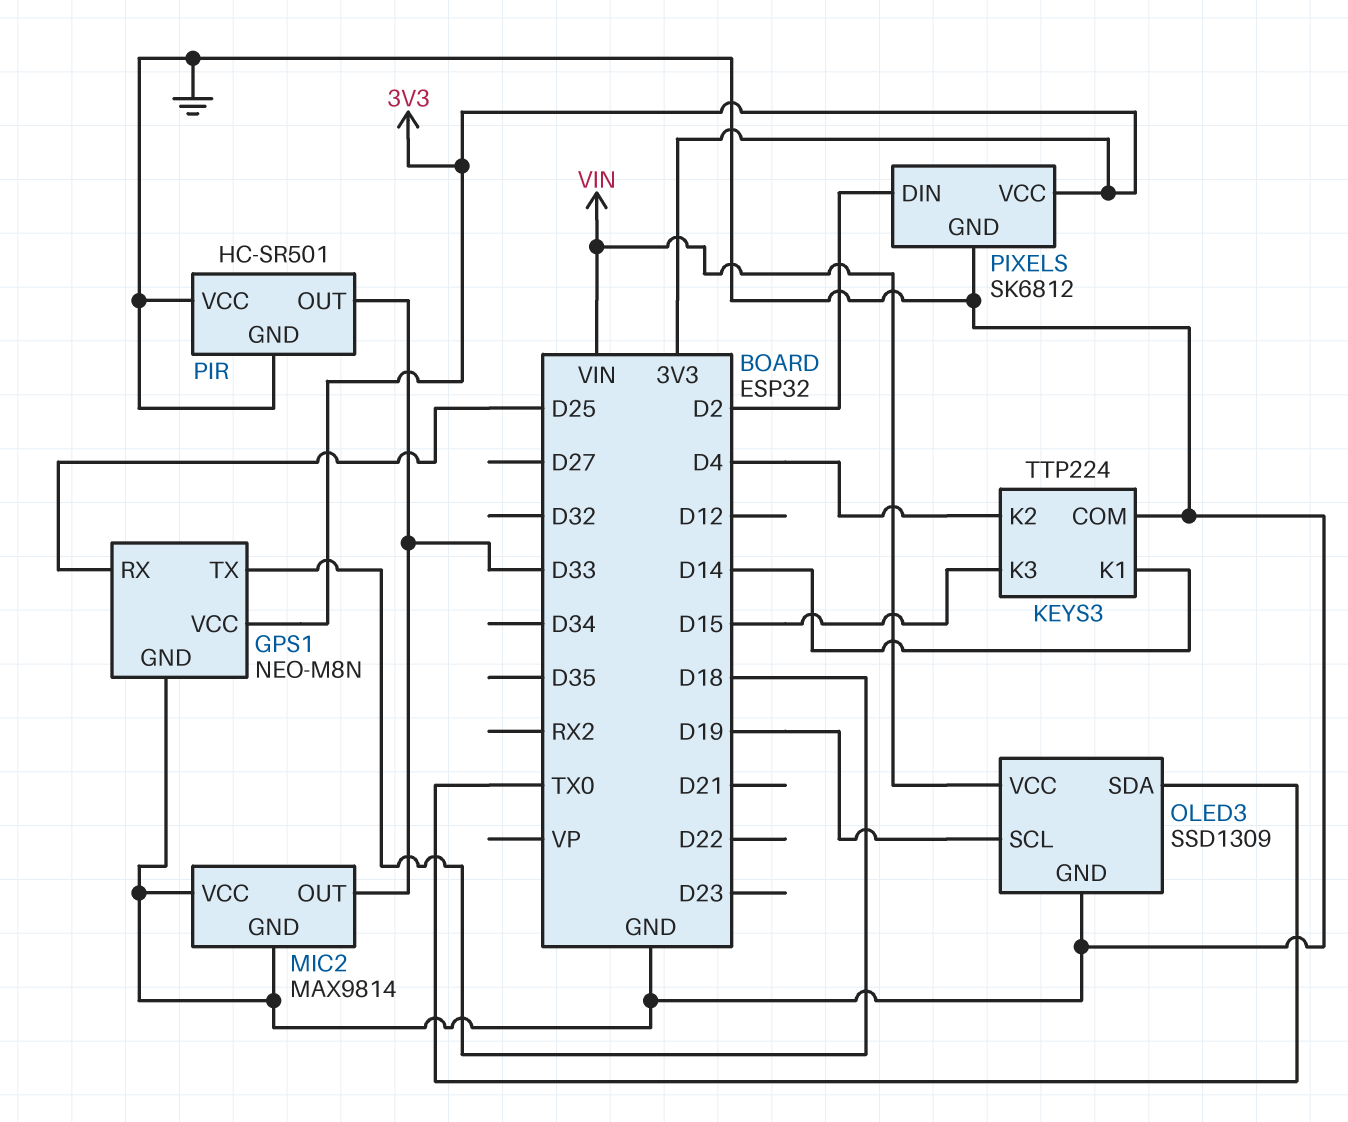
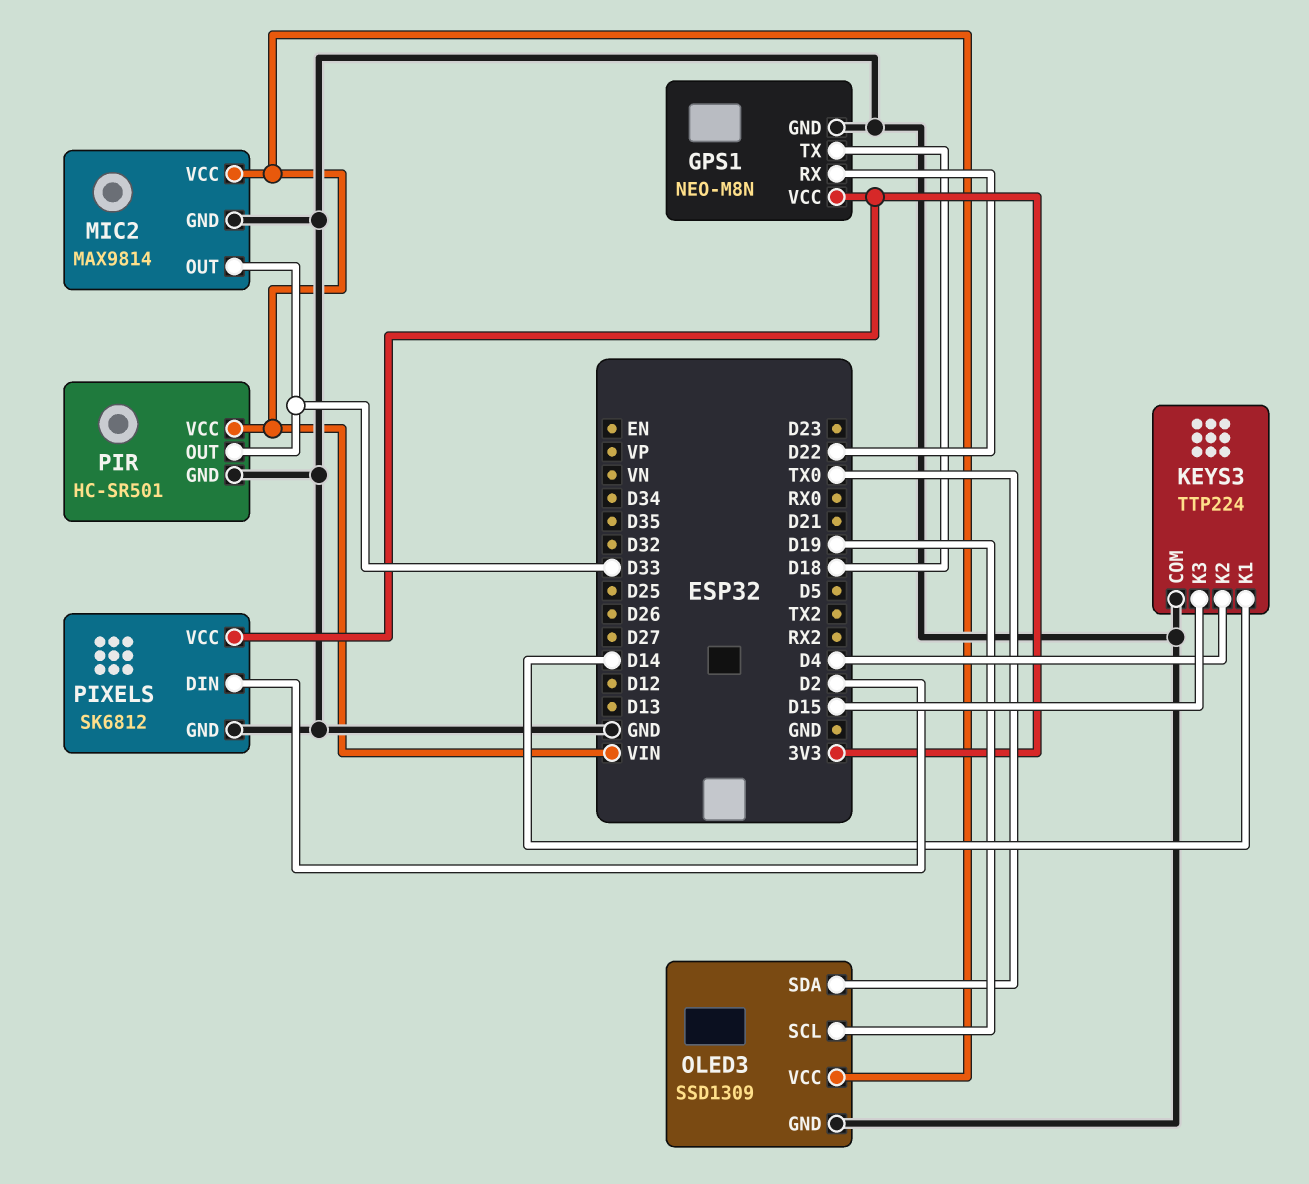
GPS1 pin RX: D25 -> D22
MIC2 pin VCC: GND -> VIN
PIR pin VCC: GND -> VIN

